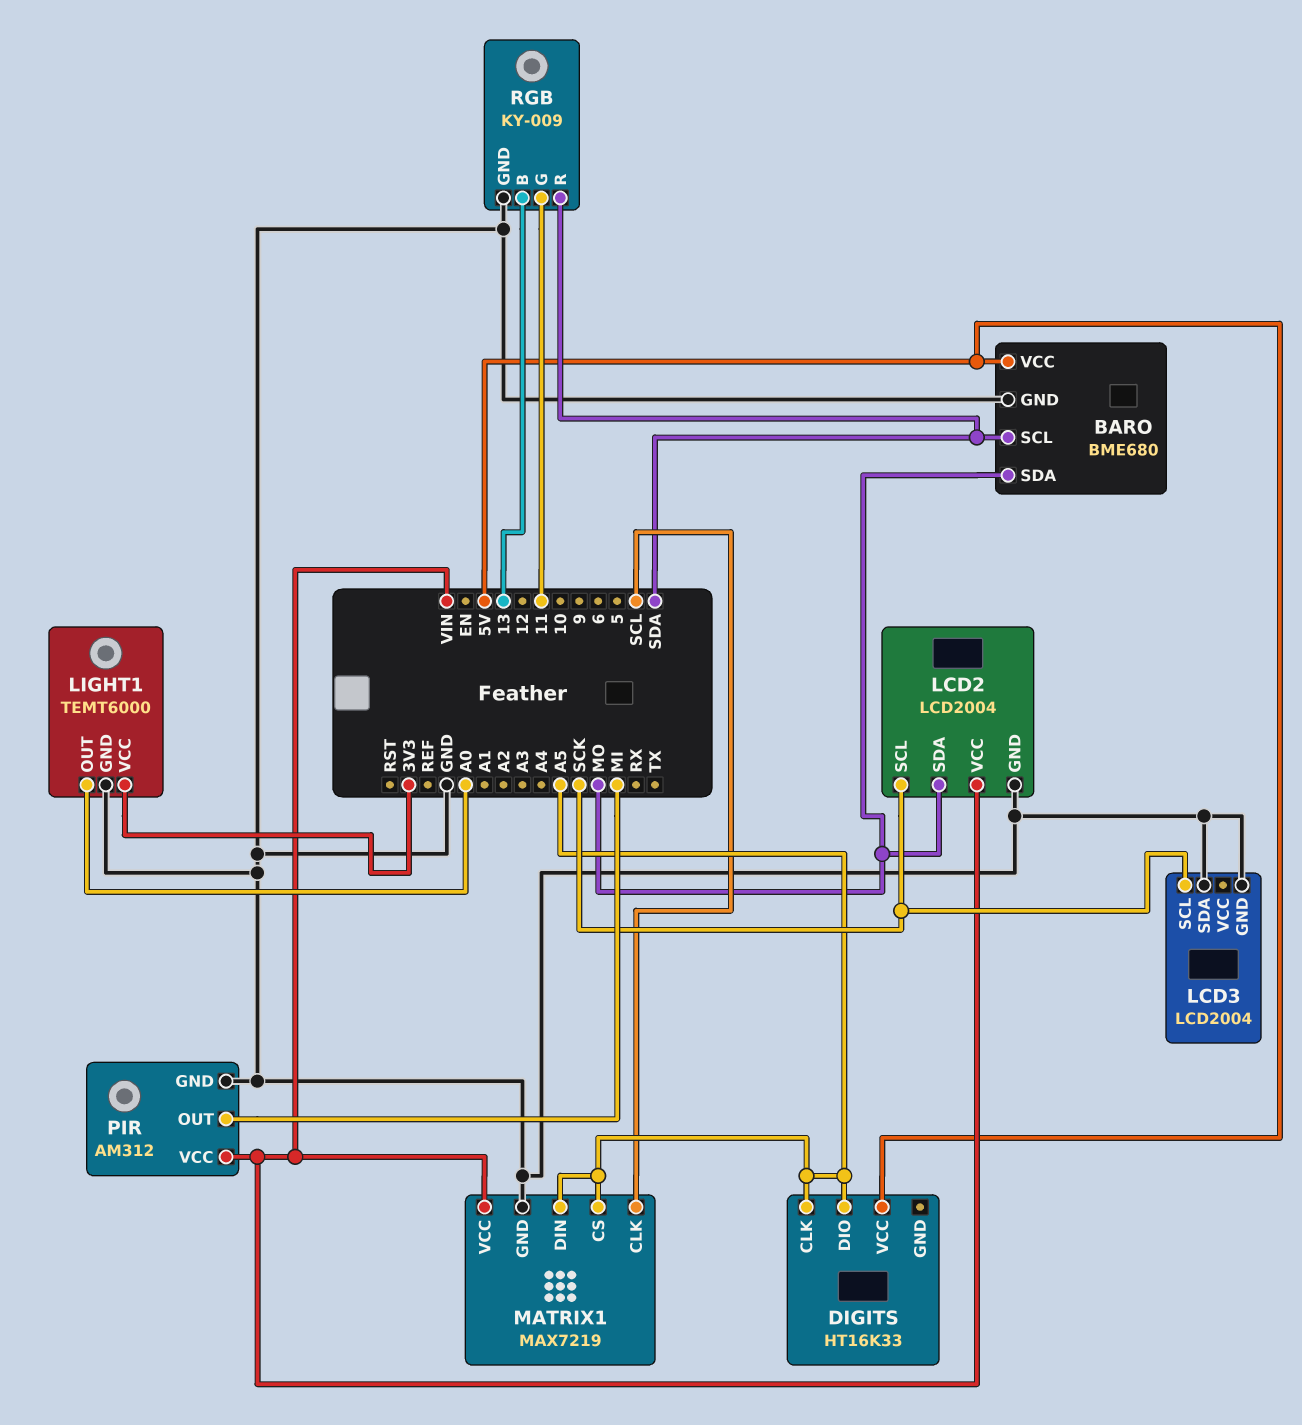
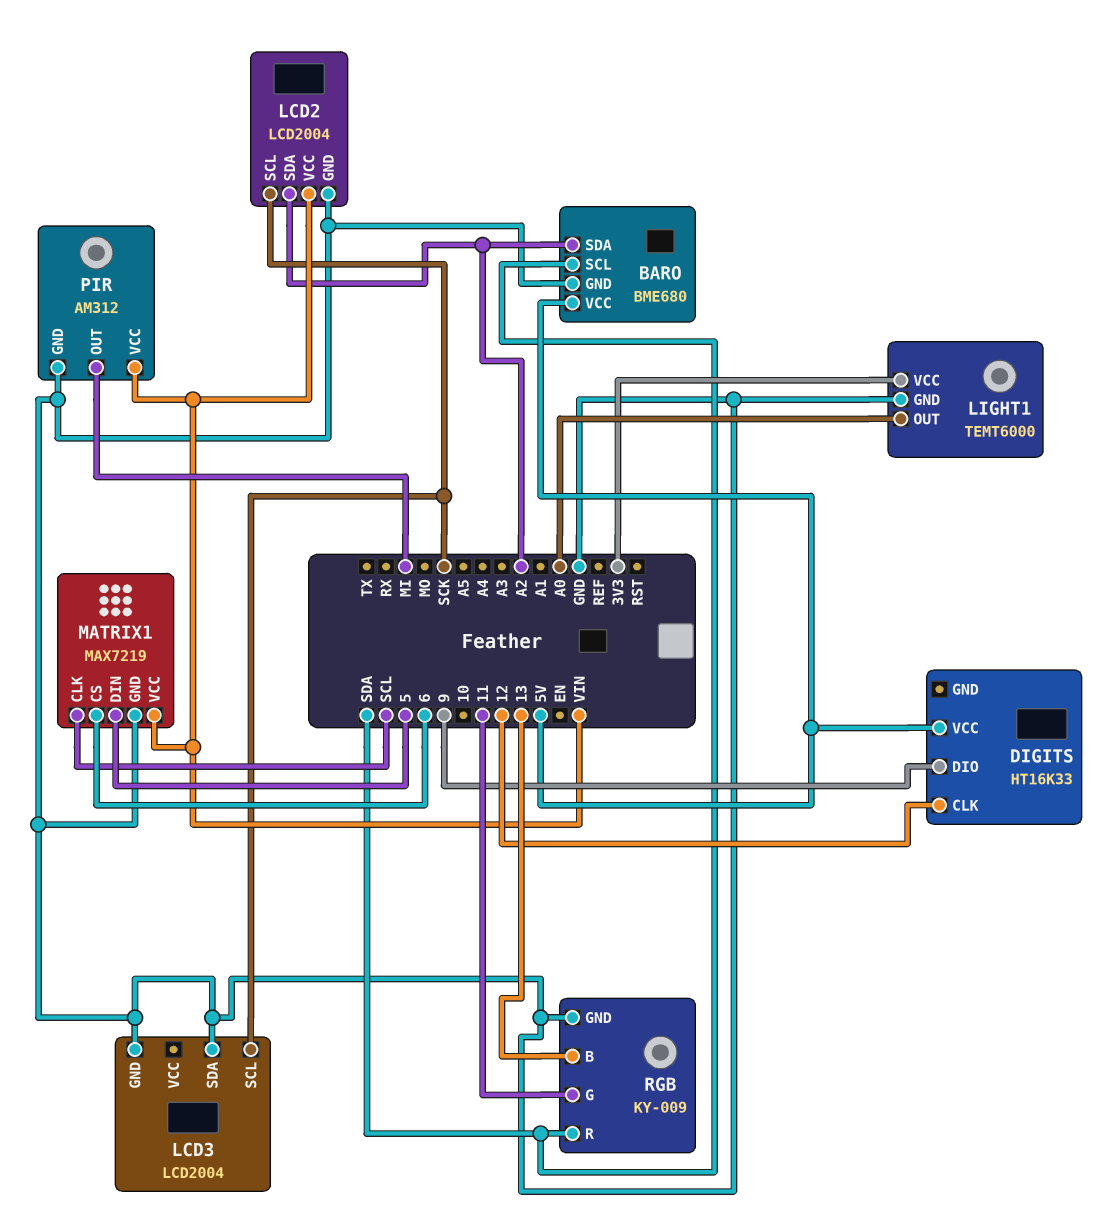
BARO pin SDA: MO -> A2
DIGITS pin CLK: A5 -> 12
DIGITS pin DIO: A5 -> 9
LCD2 pin SDA: MO -> A2
MATRIX1 pin CS: A5 -> 6
MATRIX1 pin DIN: A5 -> 5

